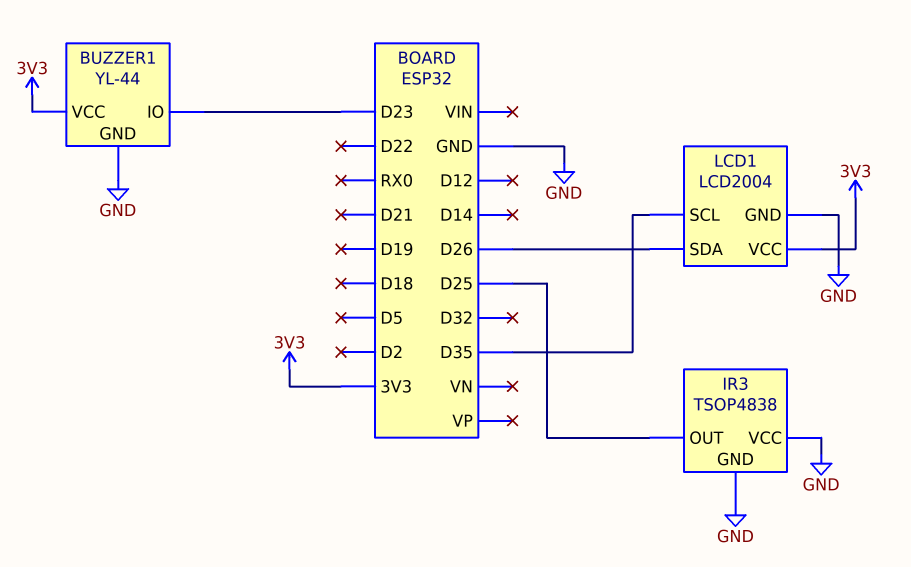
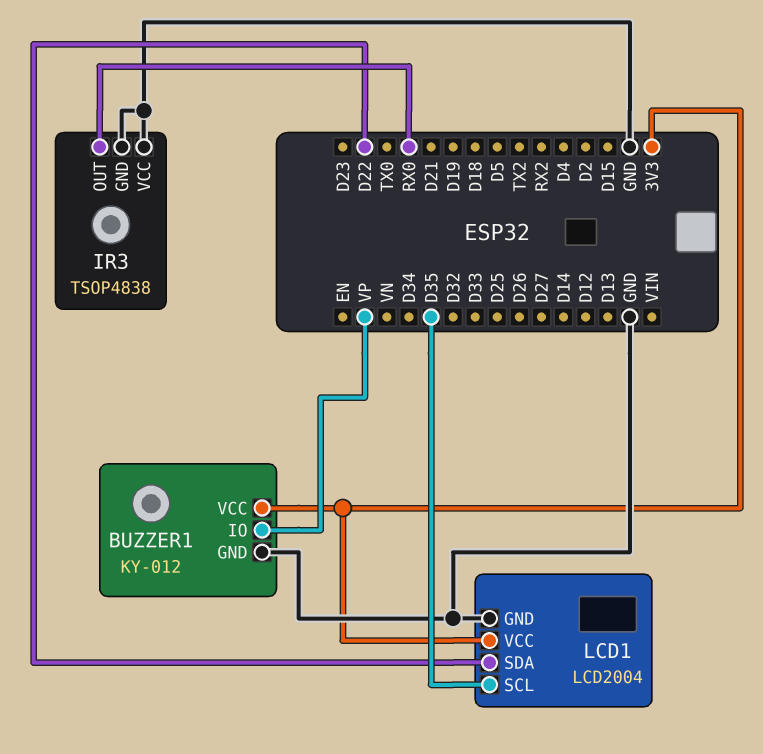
BUZZER1: YL-44 -> KY-012
BUZZER1 pin IO: D23 -> VP
IR3 pin OUT: D25 -> RX0
LCD1 pin SDA: D26 -> D22

